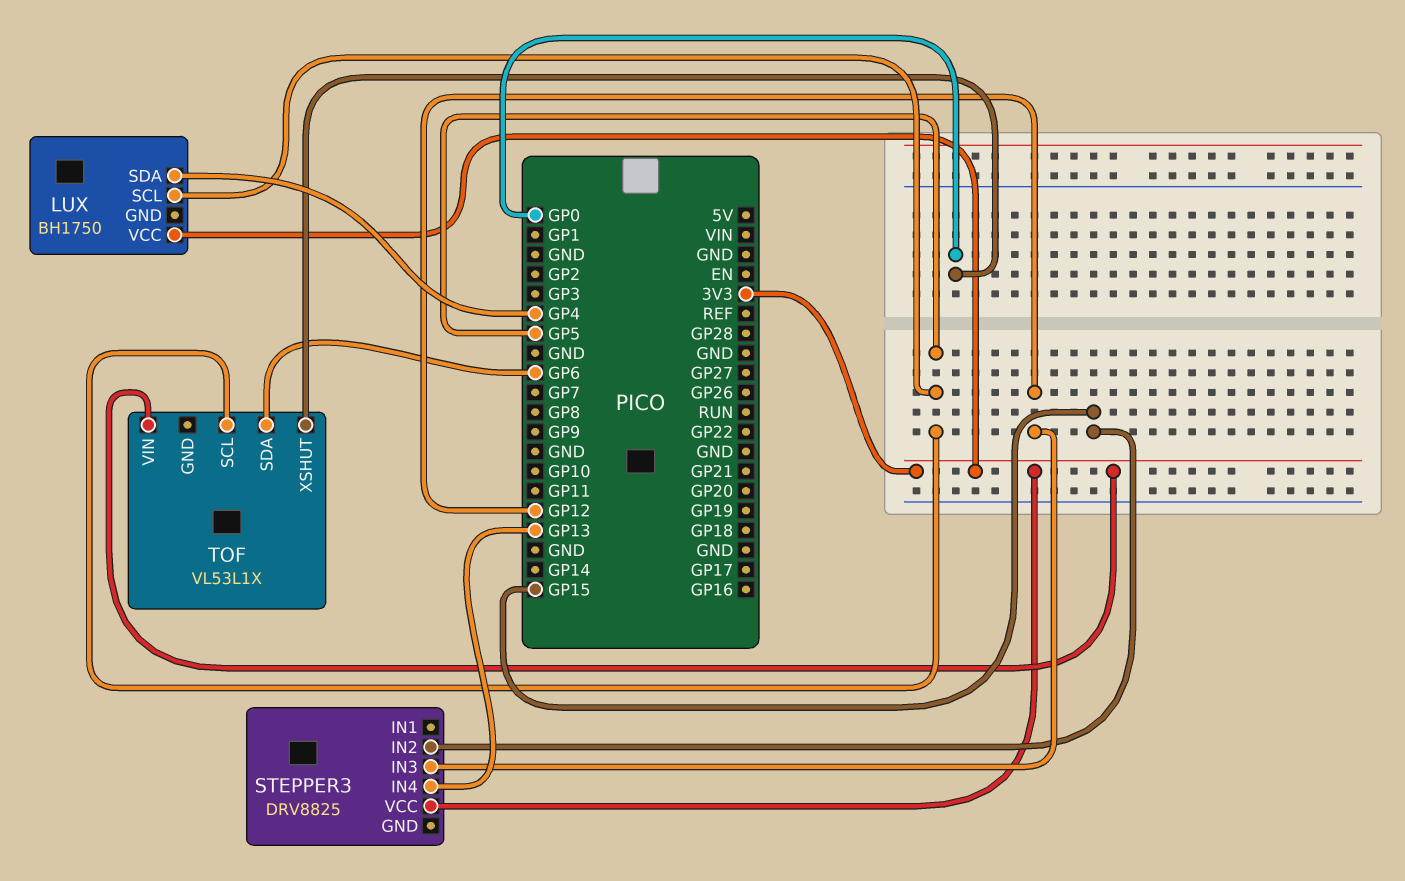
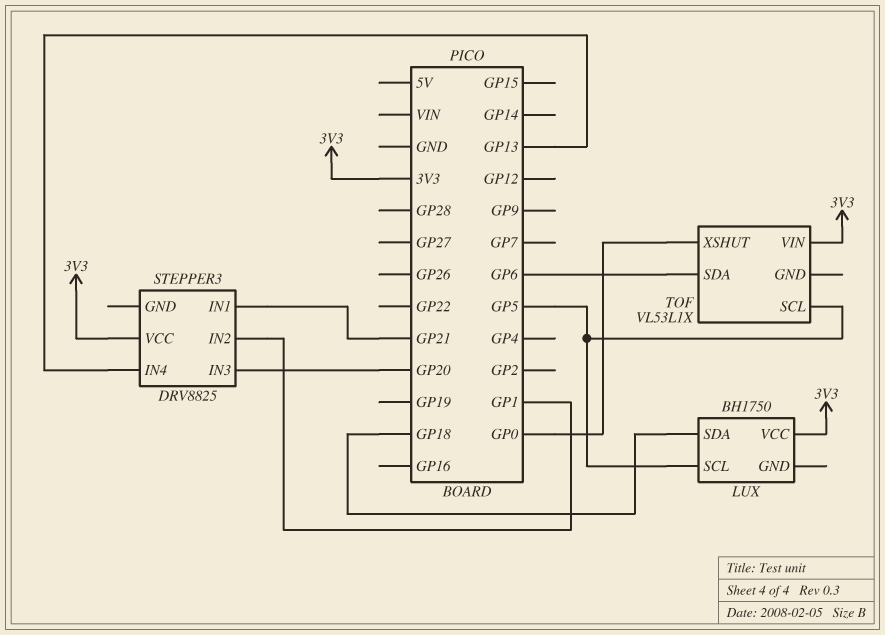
LUX pin SDA: GP4 -> GP18
STEPPER3 pin IN1: none -> GP21
STEPPER3 pin IN2: GP15 -> GP1
STEPPER3 pin IN3: GP12 -> GP20

